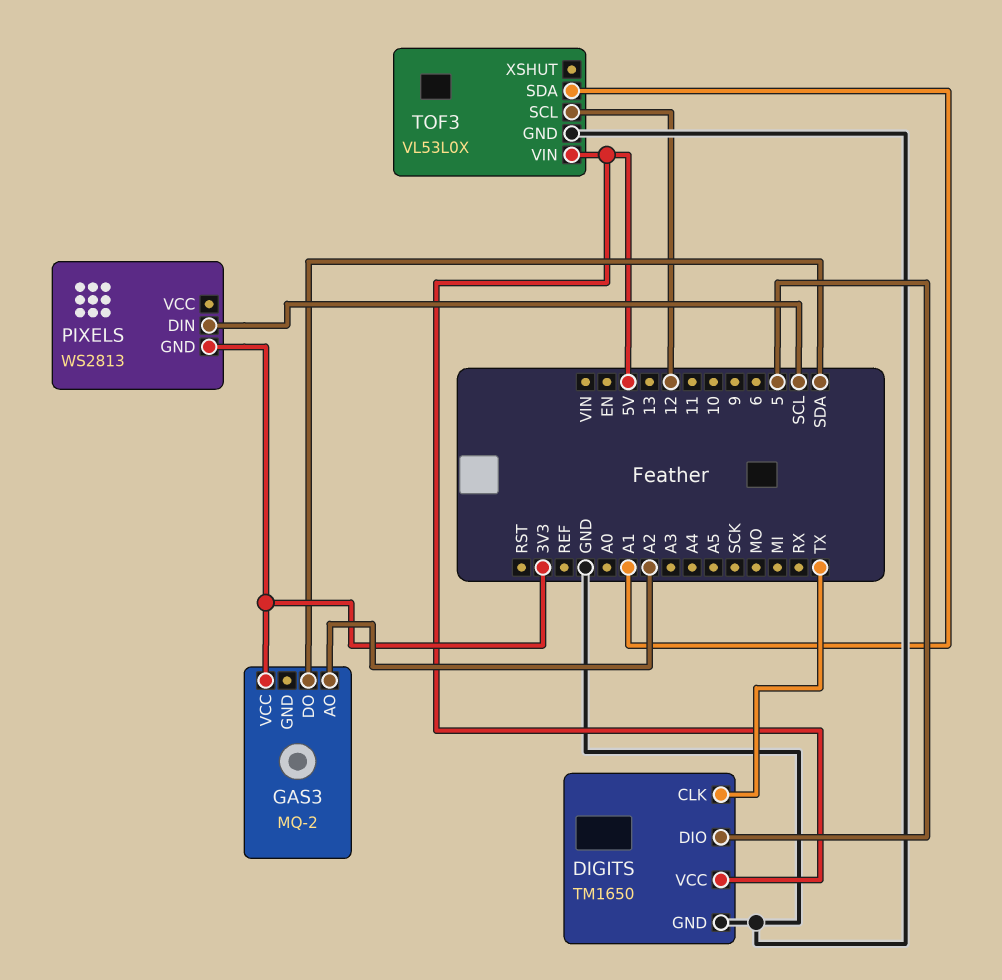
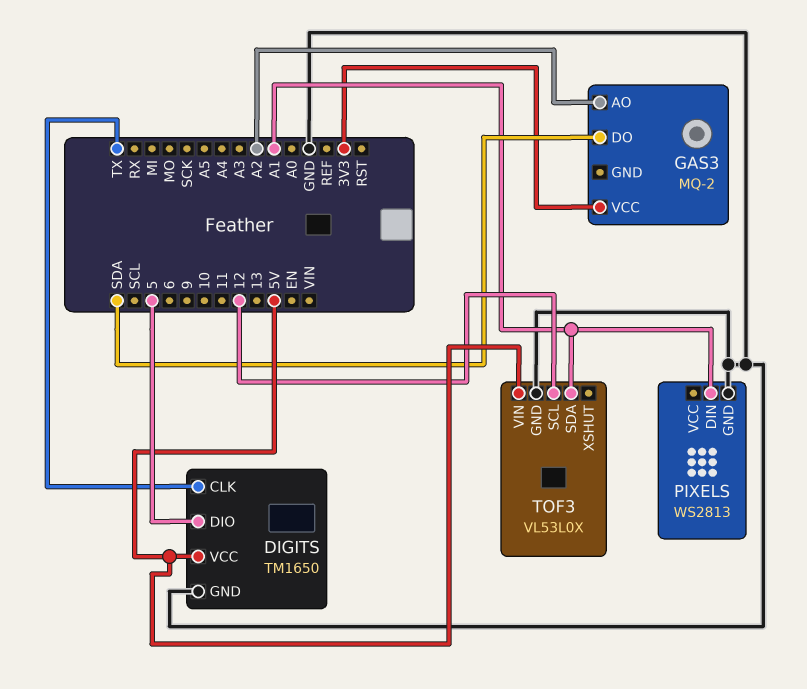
PIXELS pin DIN: SCL -> A1
PIXELS pin GND: 3V3 -> GND

